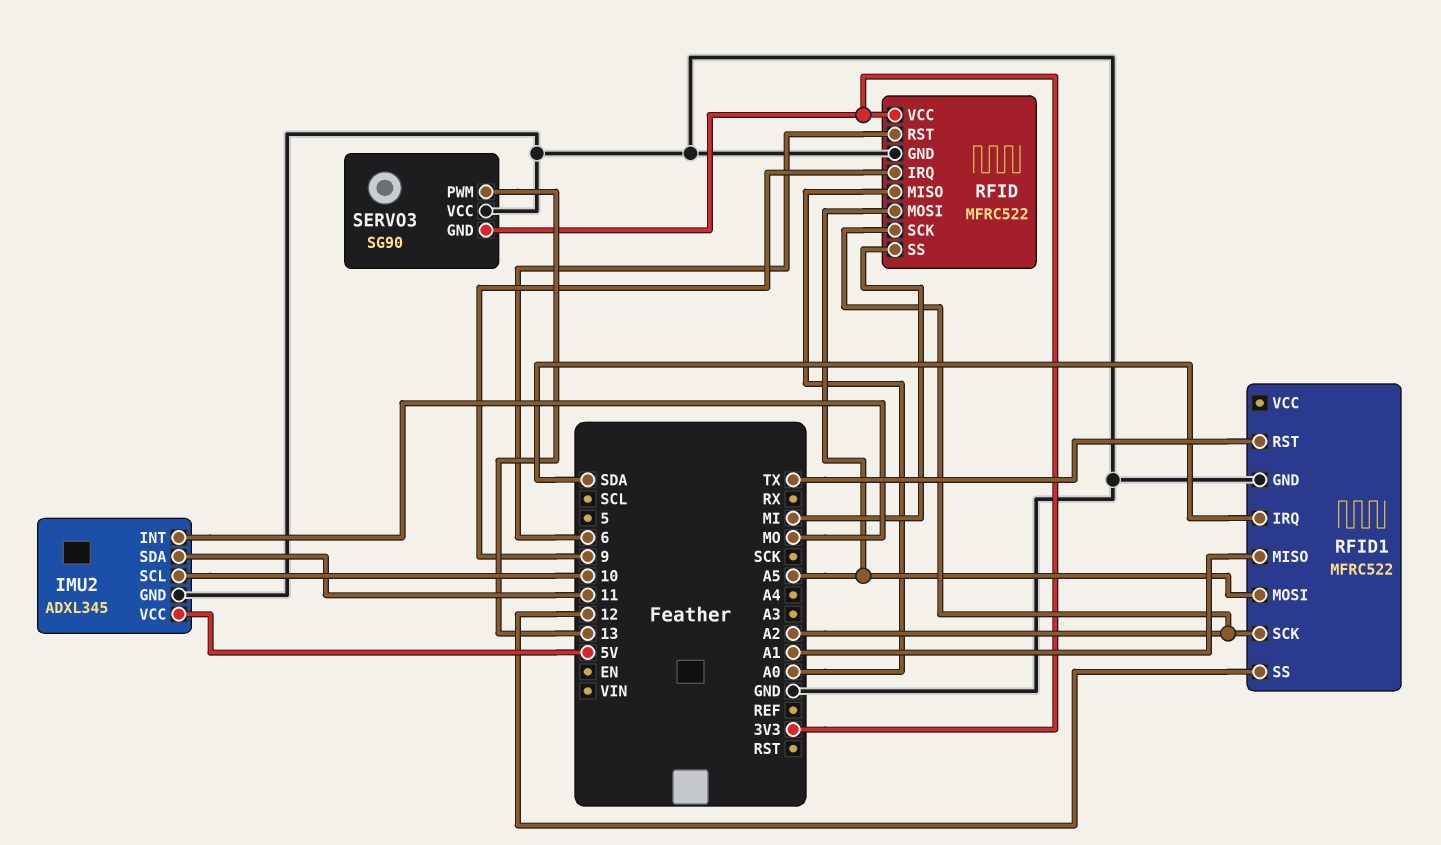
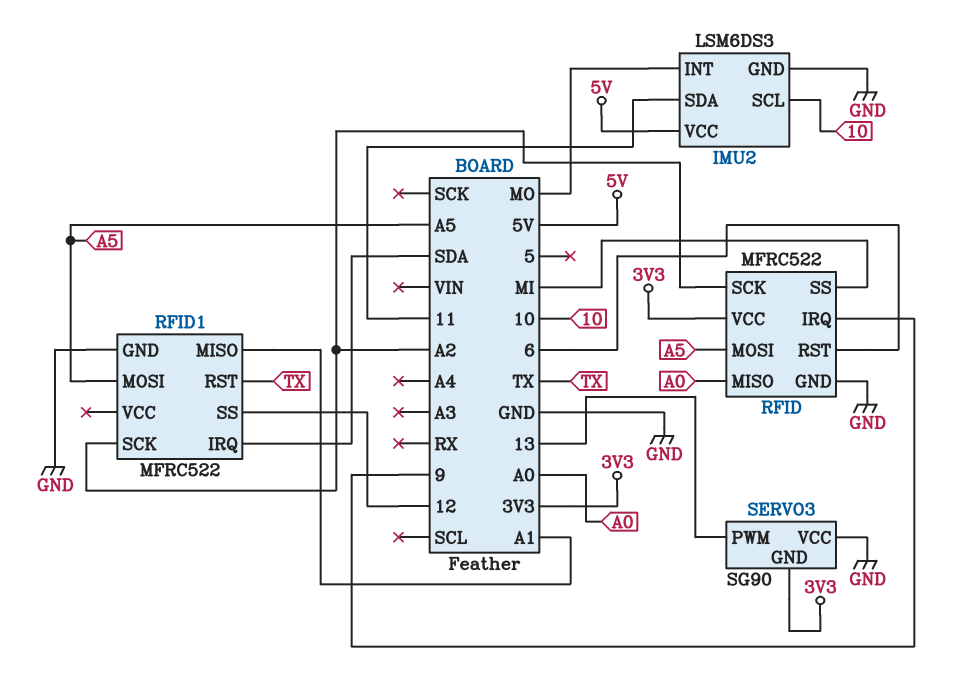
IMU2: ADXL345 -> LSM6DS3

